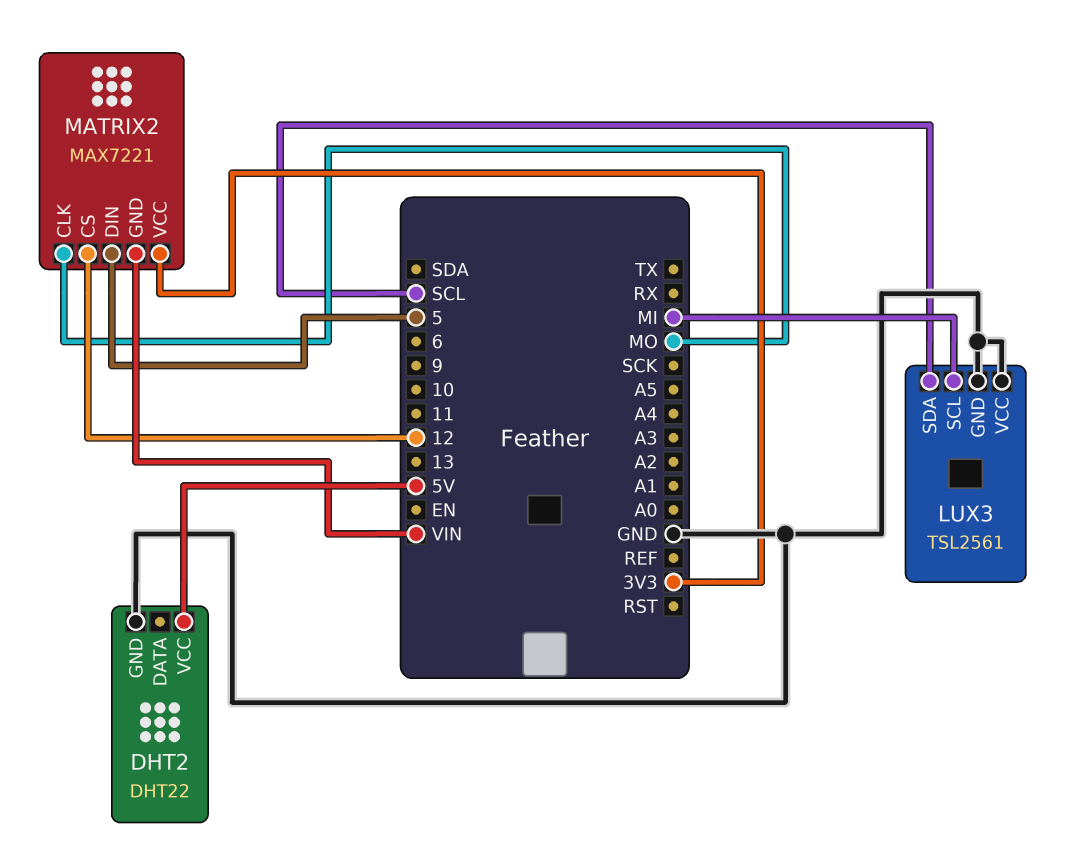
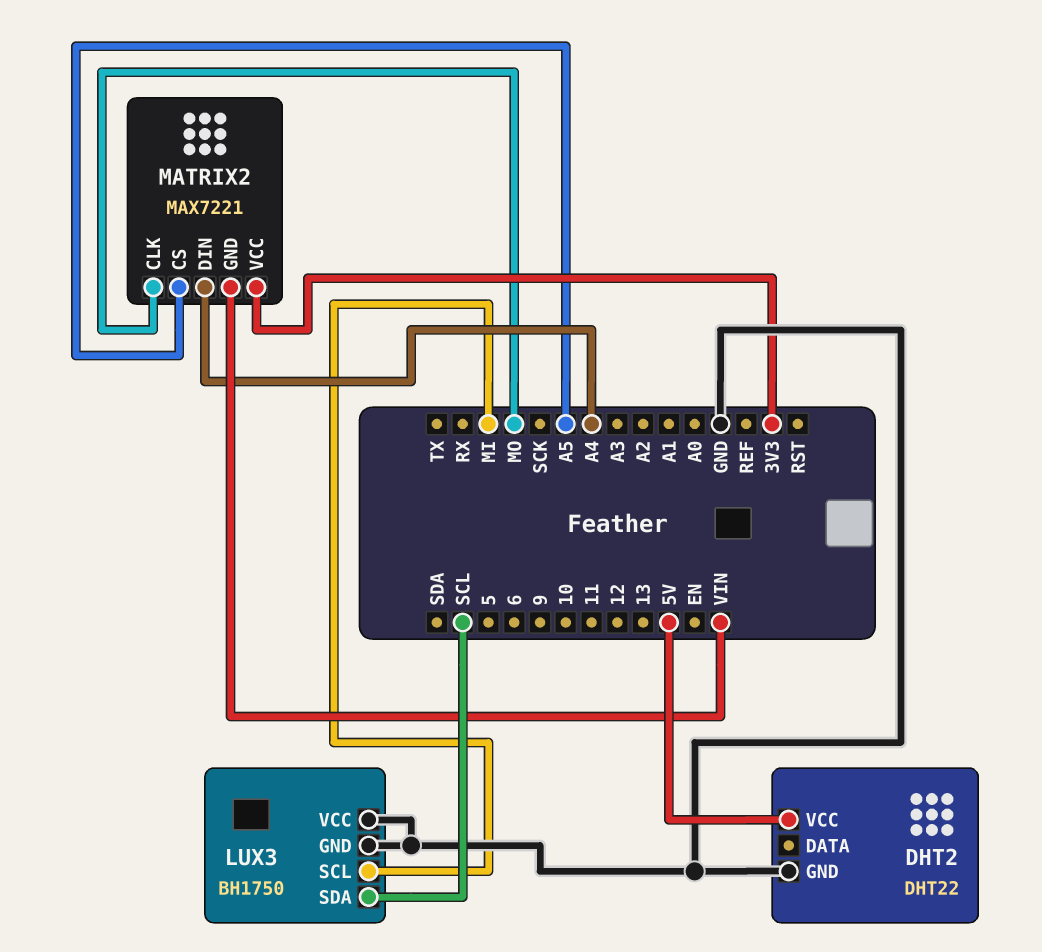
LUX3: TSL2561 -> BH1750
MATRIX2 pin CS: 12 -> A5
MATRIX2 pin DIN: 5 -> A4

